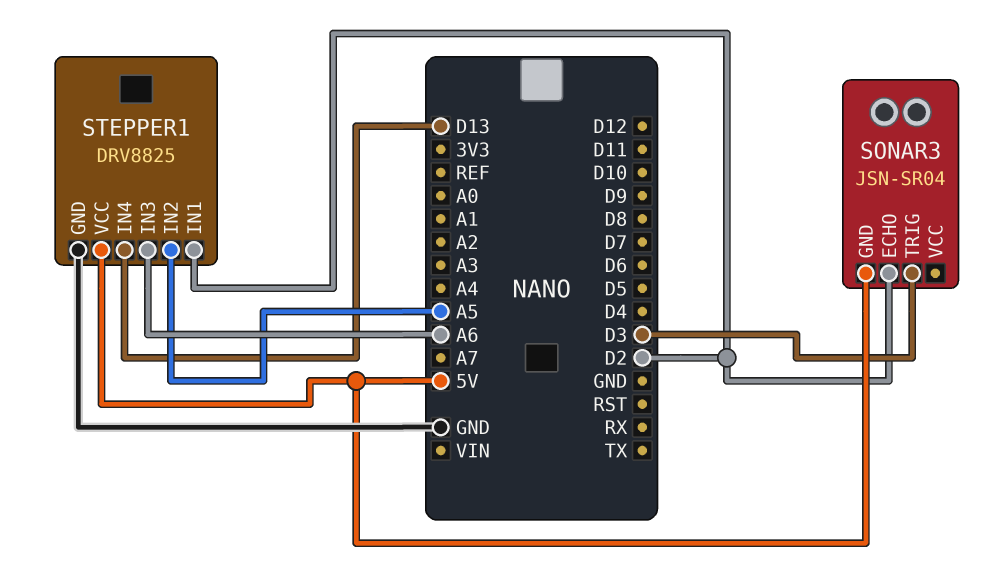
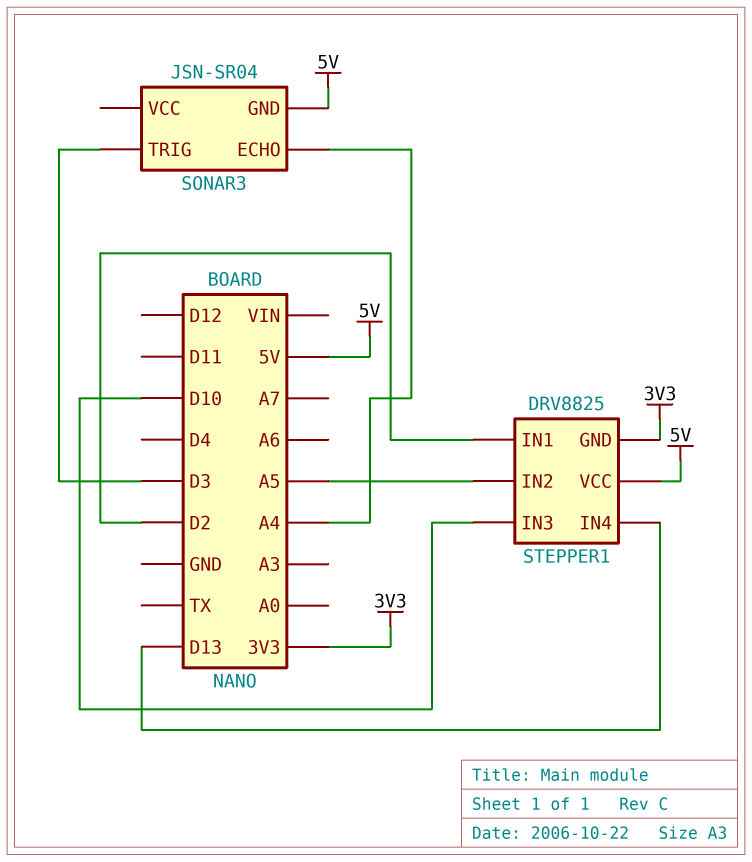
SONAR3 pin ECHO: D2 -> A4
STEPPER1 pin GND: GND -> 3V3
STEPPER1 pin IN3: A6 -> D10

